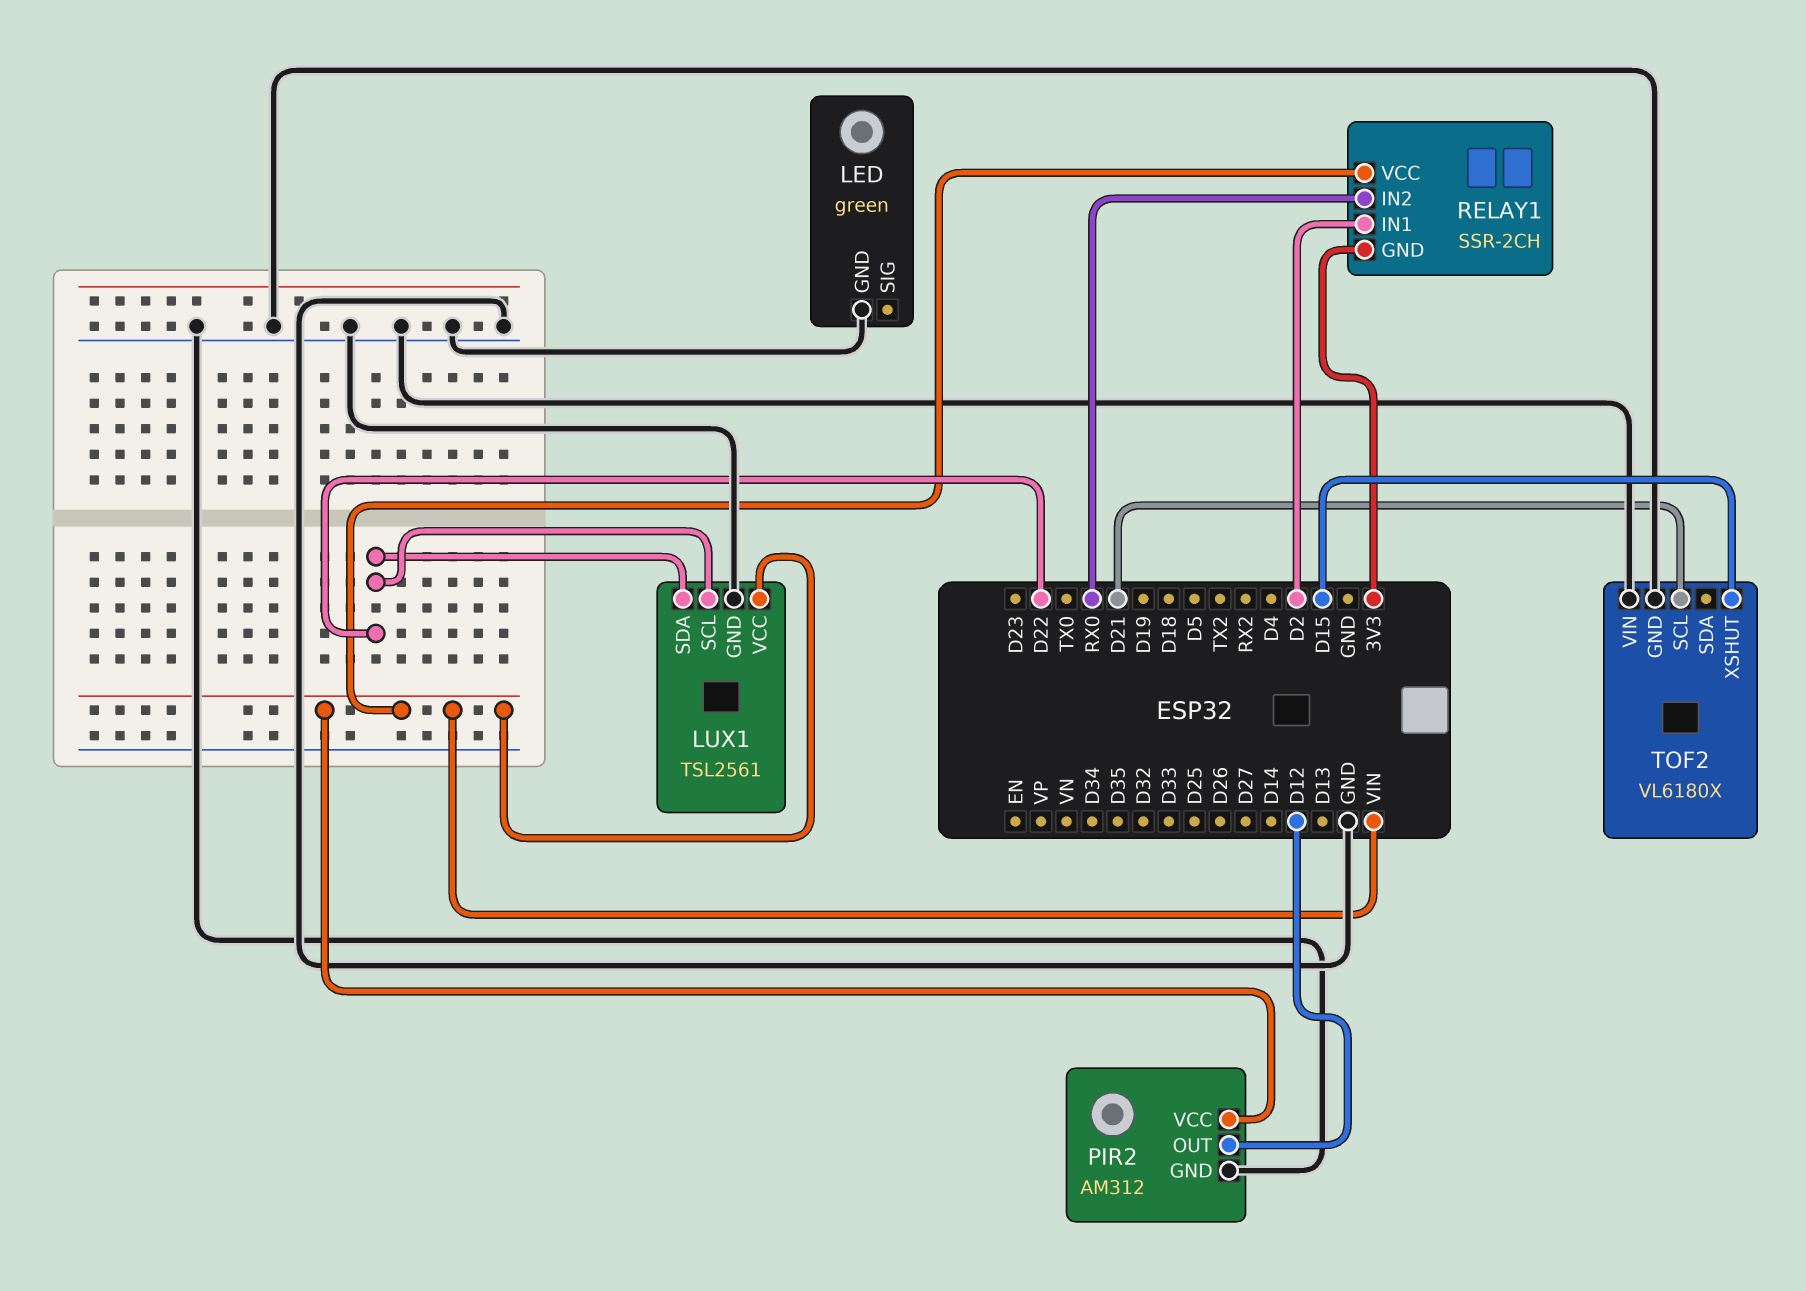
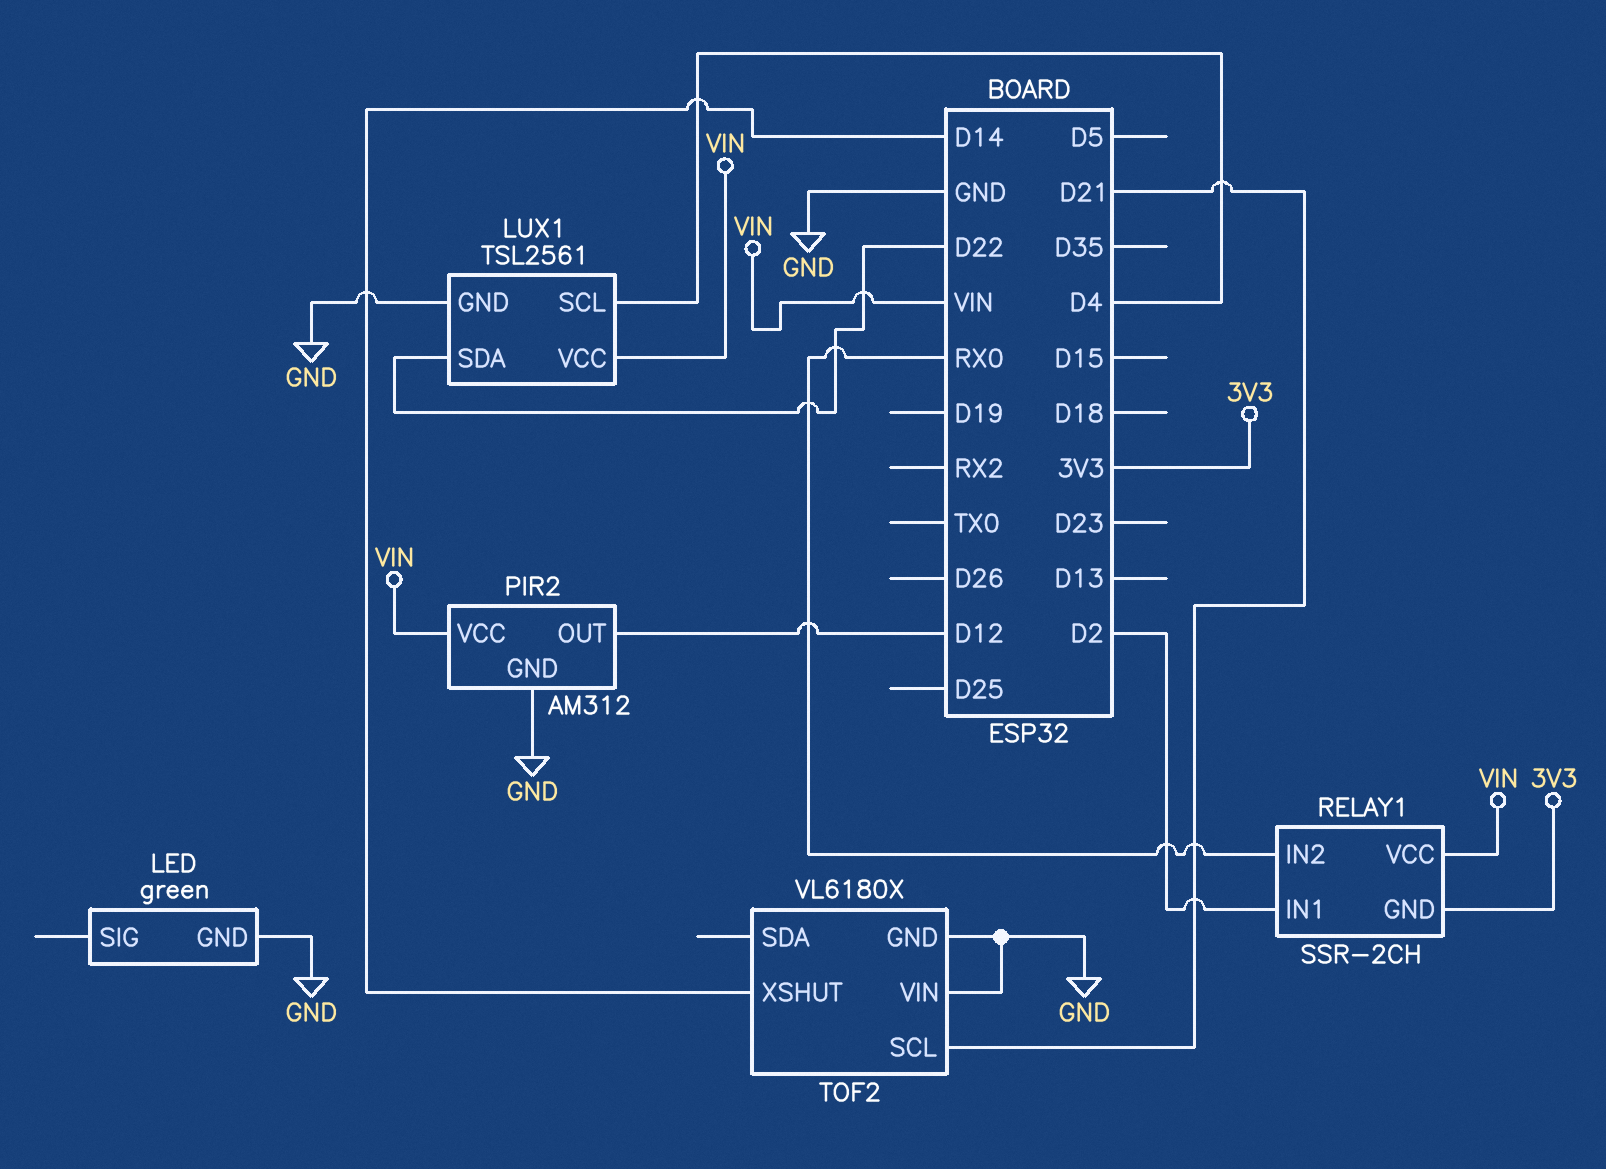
LUX1 pin SCL: D22 -> D4
TOF2 pin XSHUT: D15 -> D14

